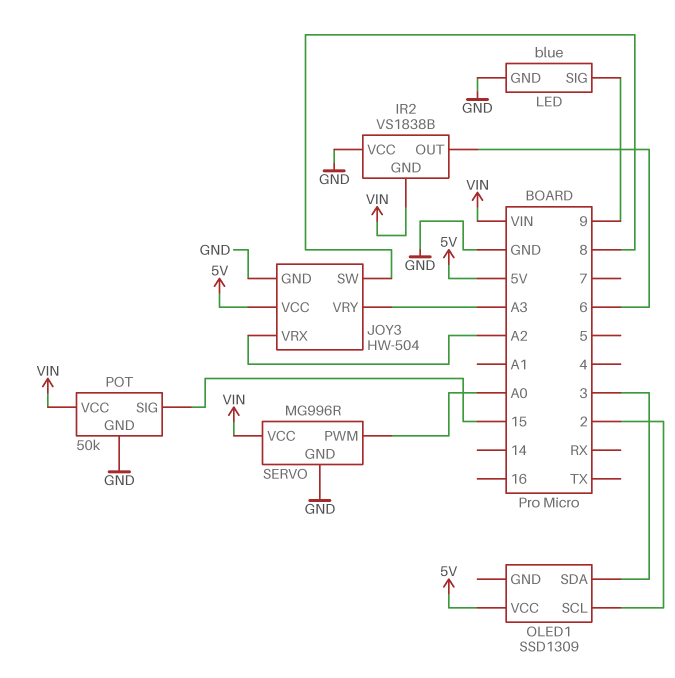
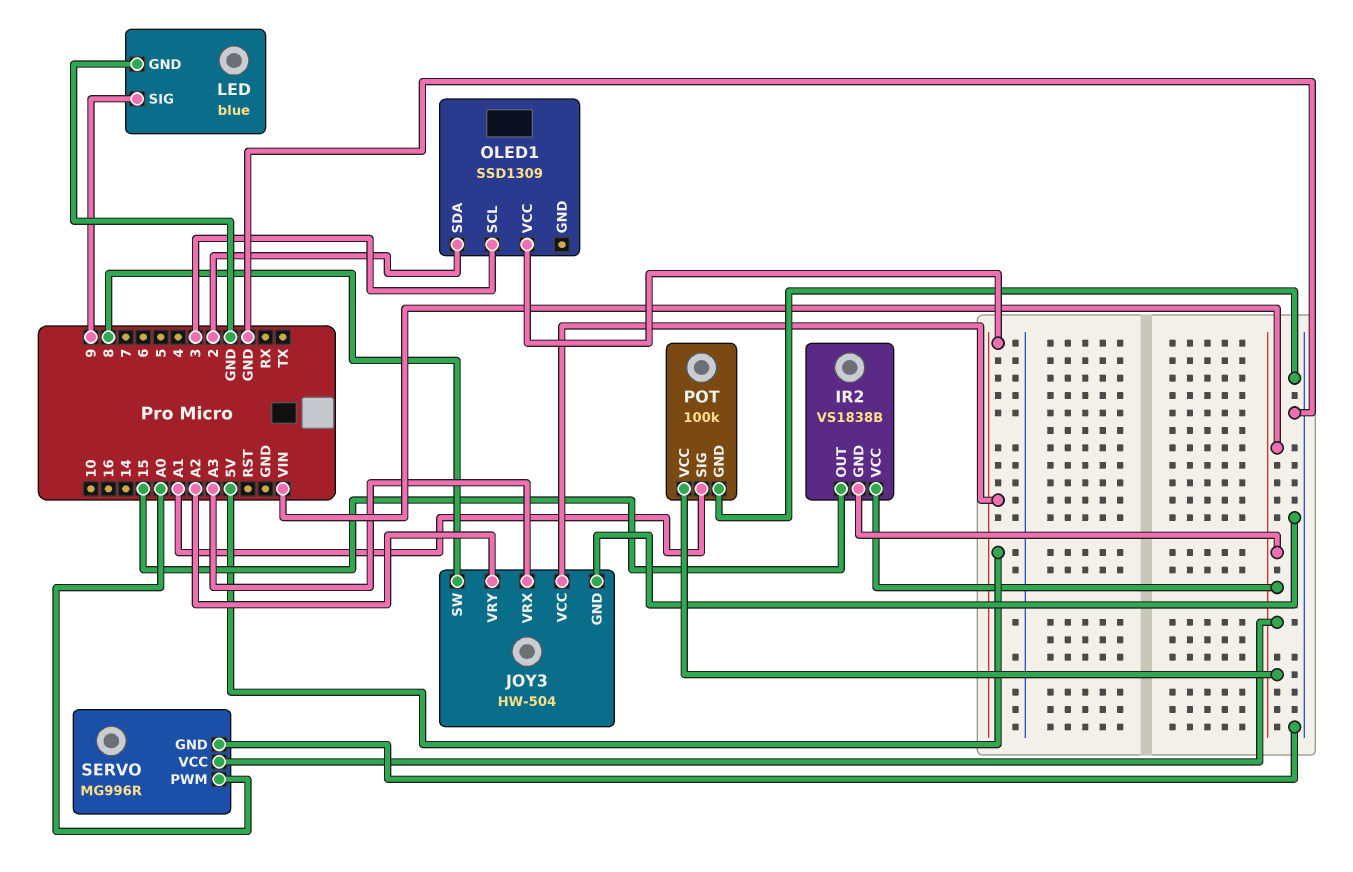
IR2 pin OUT: 6 -> 15
IR2 pin VCC: GND -> VIN
JOY3 pin VRX: A2 -> A3
JOY3 pin VRY: A3 -> A2
OLED1 pin SCL: 2 -> 3
OLED1 pin SDA: 3 -> 2
POT: 50k -> 100k
POT pin SIG: 15 -> A1

